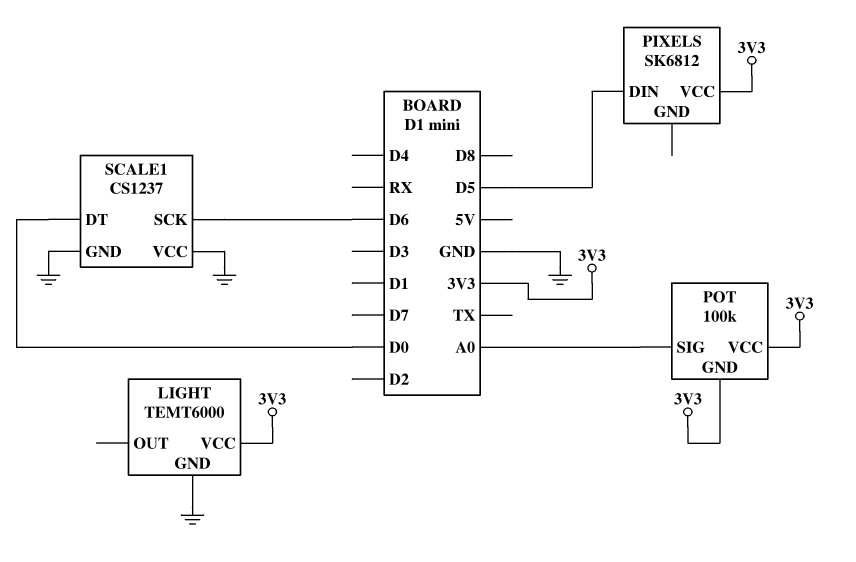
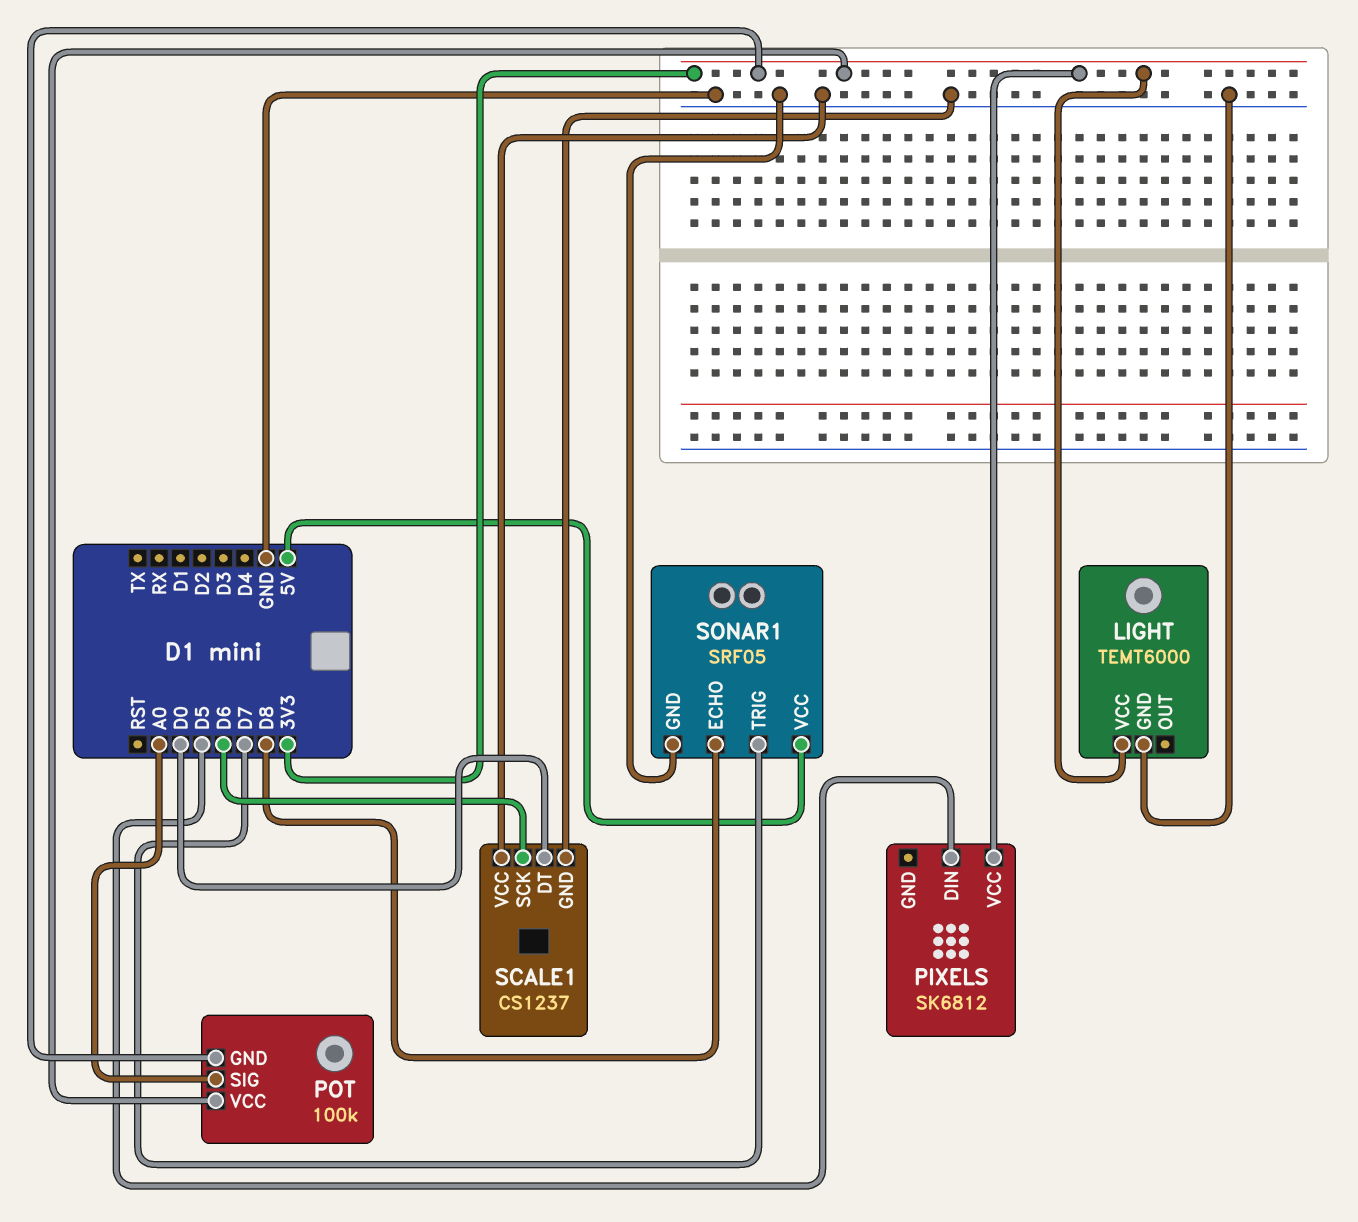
SONAR1: none -> SRF05
SONAR1 pin ECHO: none -> D8
SONAR1 pin GND: none -> GND
SONAR1 pin TRIG: none -> D7
SONAR1 pin VCC: none -> 5V

